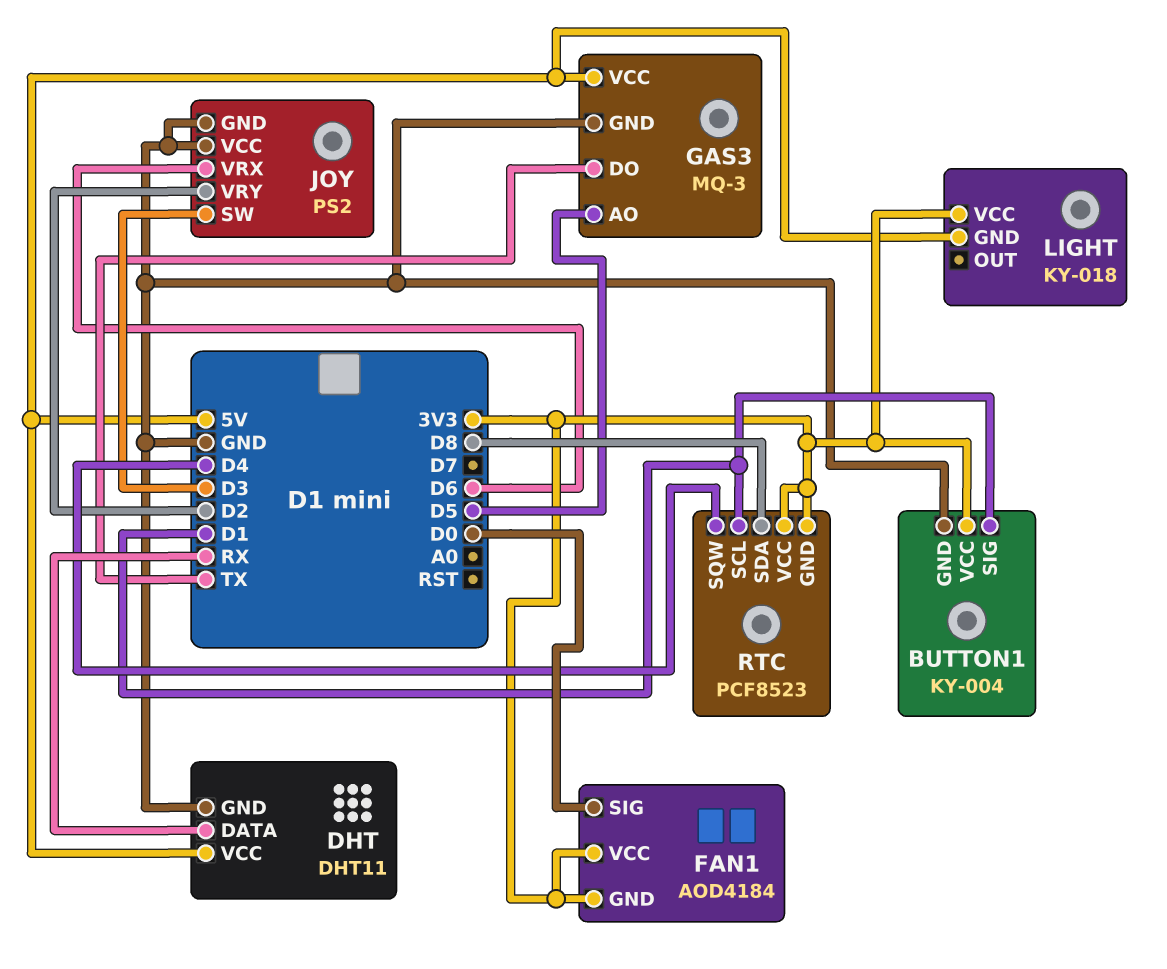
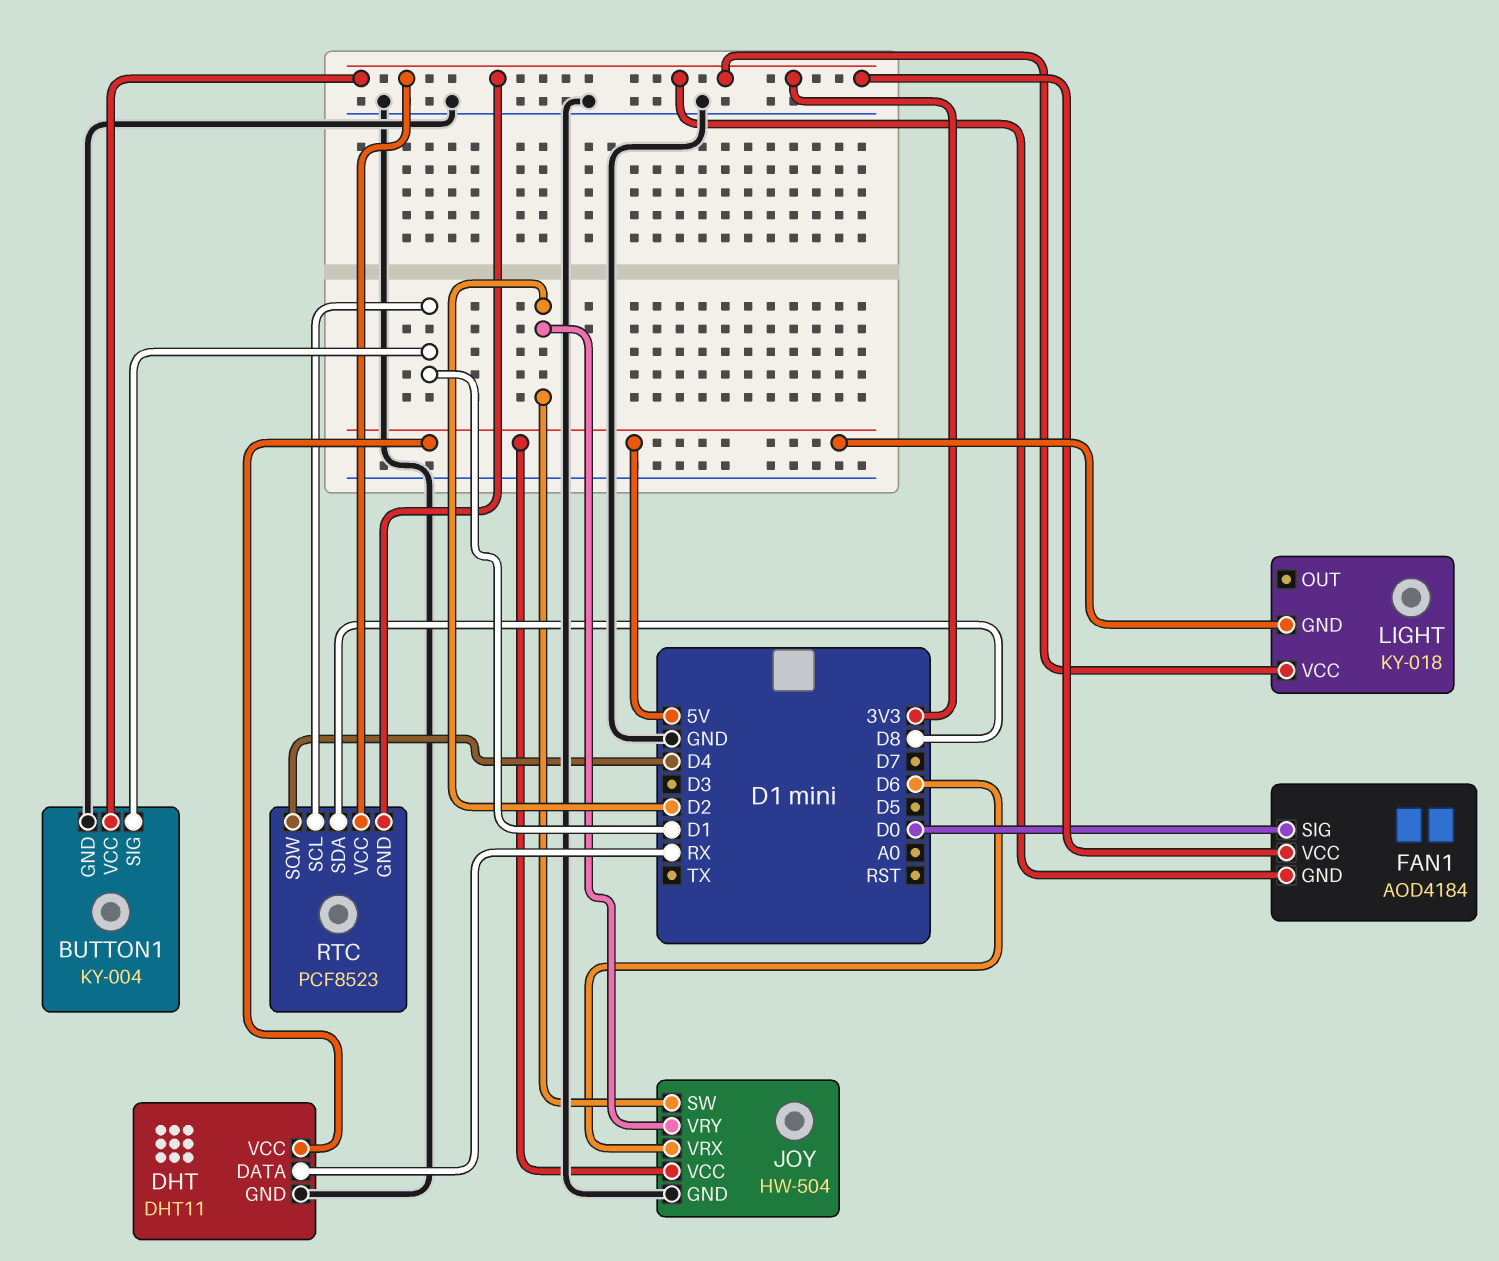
GAS3: MQ-3 -> none
GAS3 pin AO: D5 -> none
GAS3 pin DO: TX -> none
GAS3 pin GND: GND -> none
GAS3 pin VCC: 5V -> none
JOY: PS2 -> HW-504
JOY pin SW: D3 -> D2
JOY pin VCC: GND -> 5V

